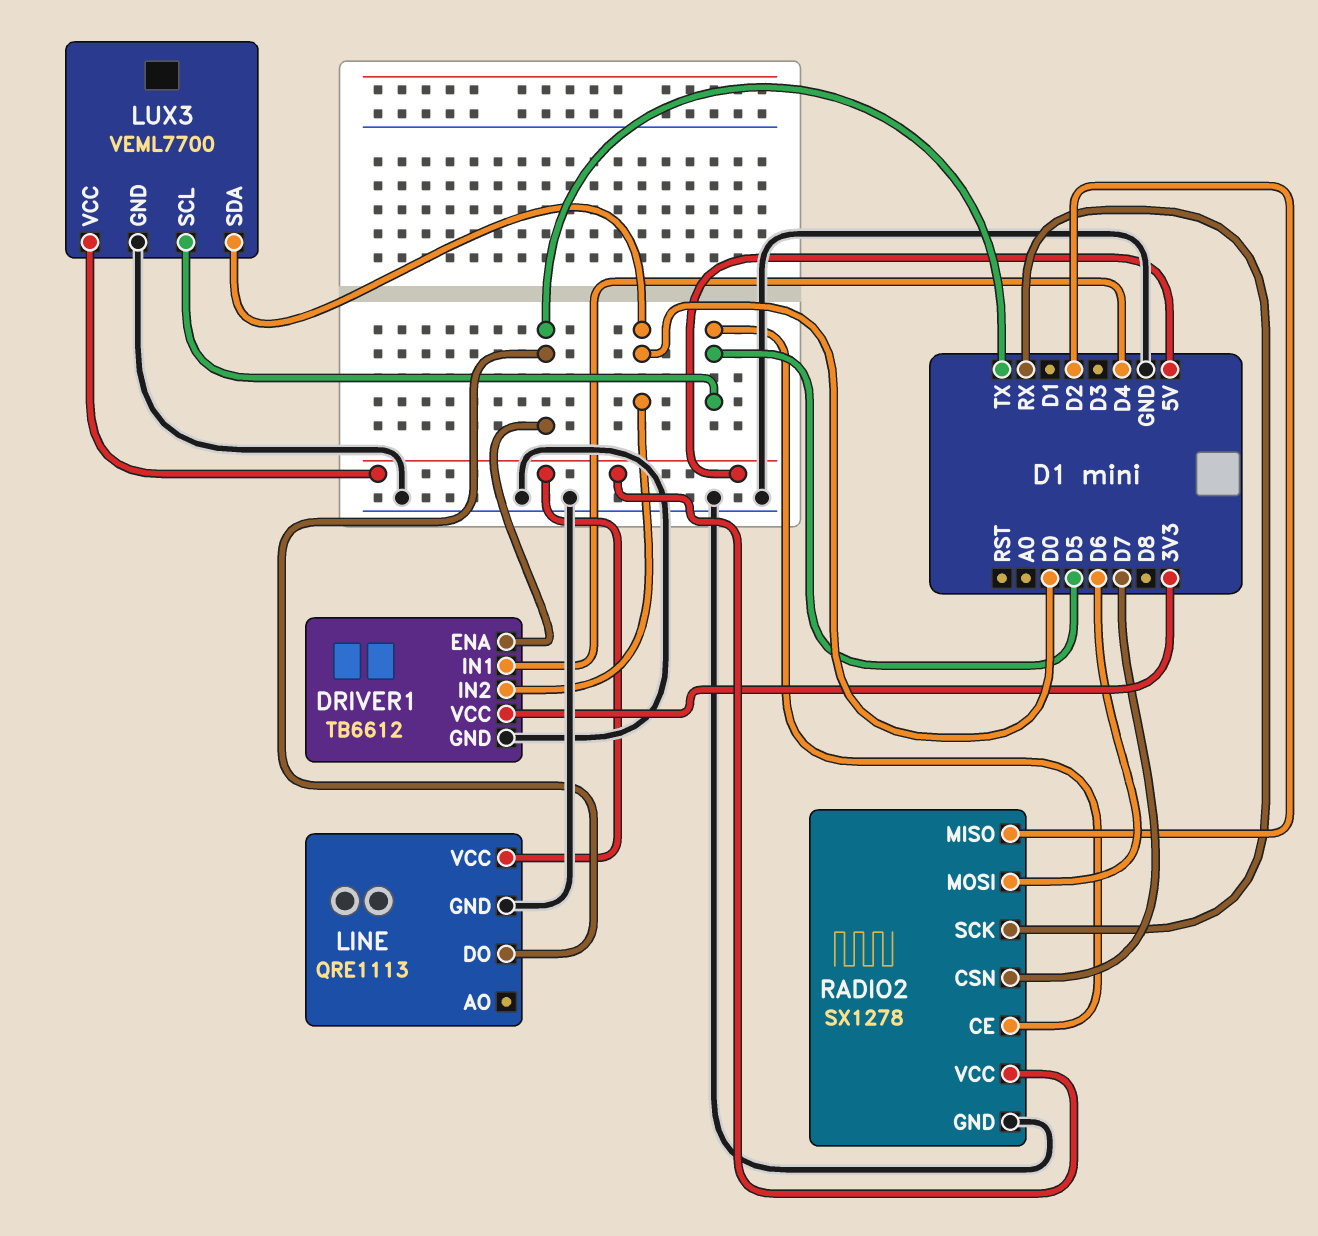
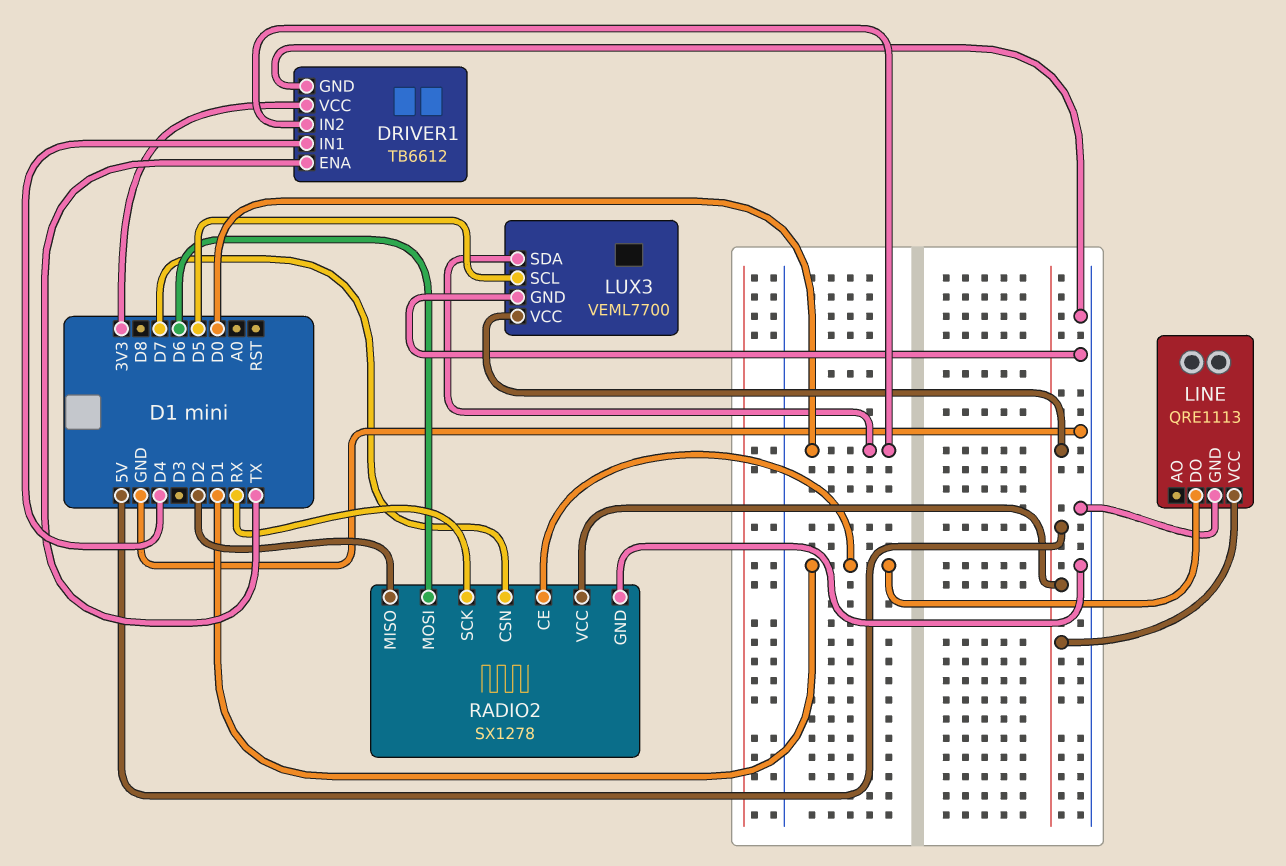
LINE pin DO: TX -> D1
RADIO2 pin CE: D5 -> D1

